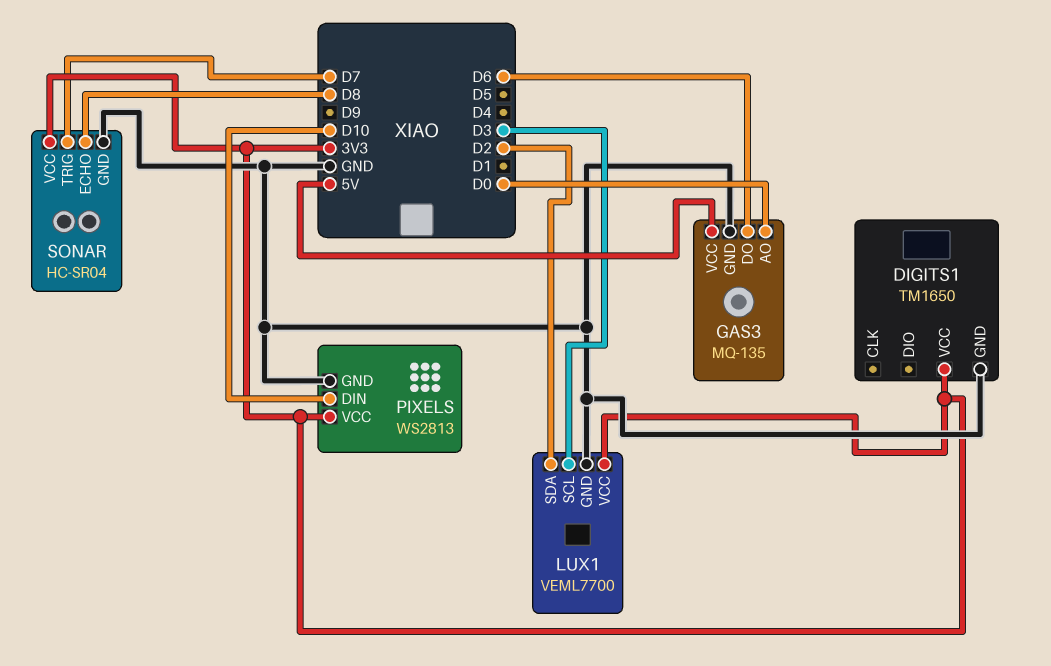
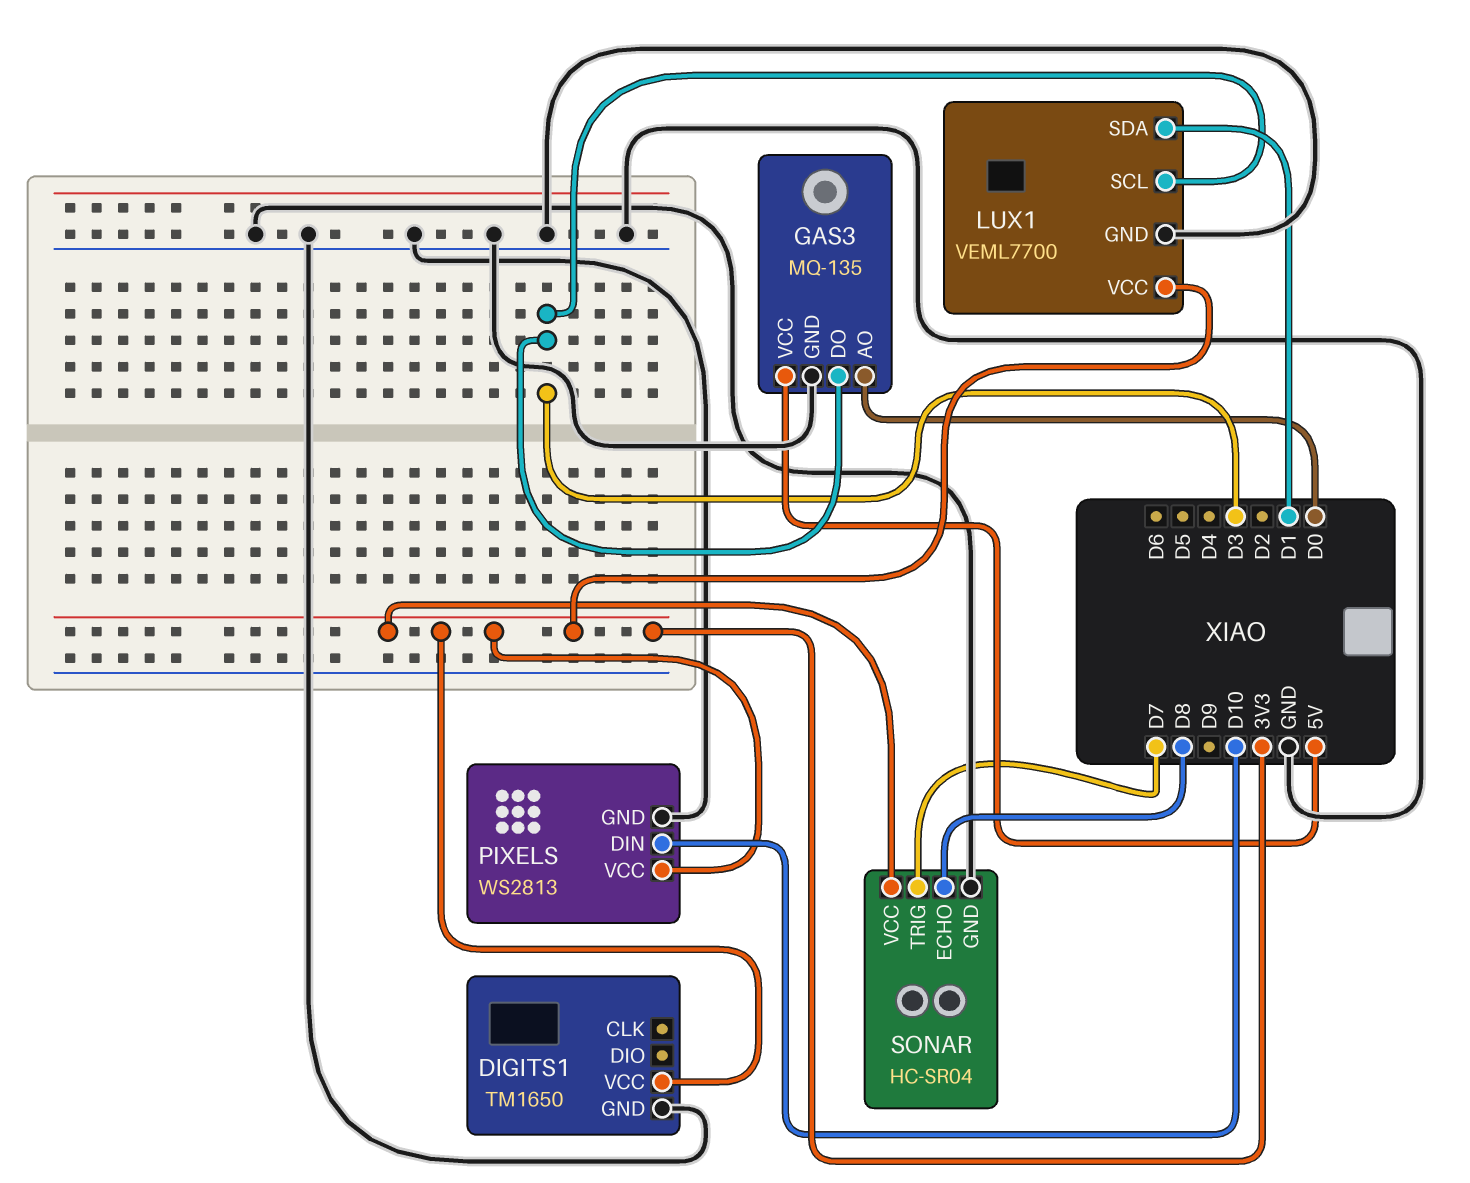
GAS3 pin DO: D6 -> D3
LUX1 pin SDA: D2 -> D1

